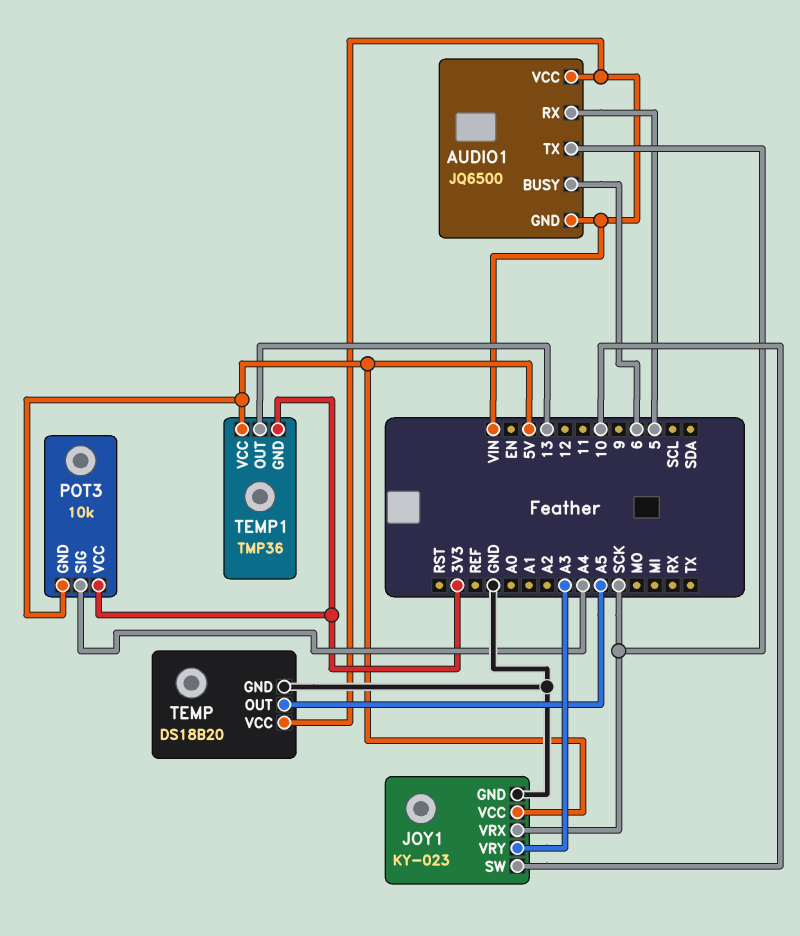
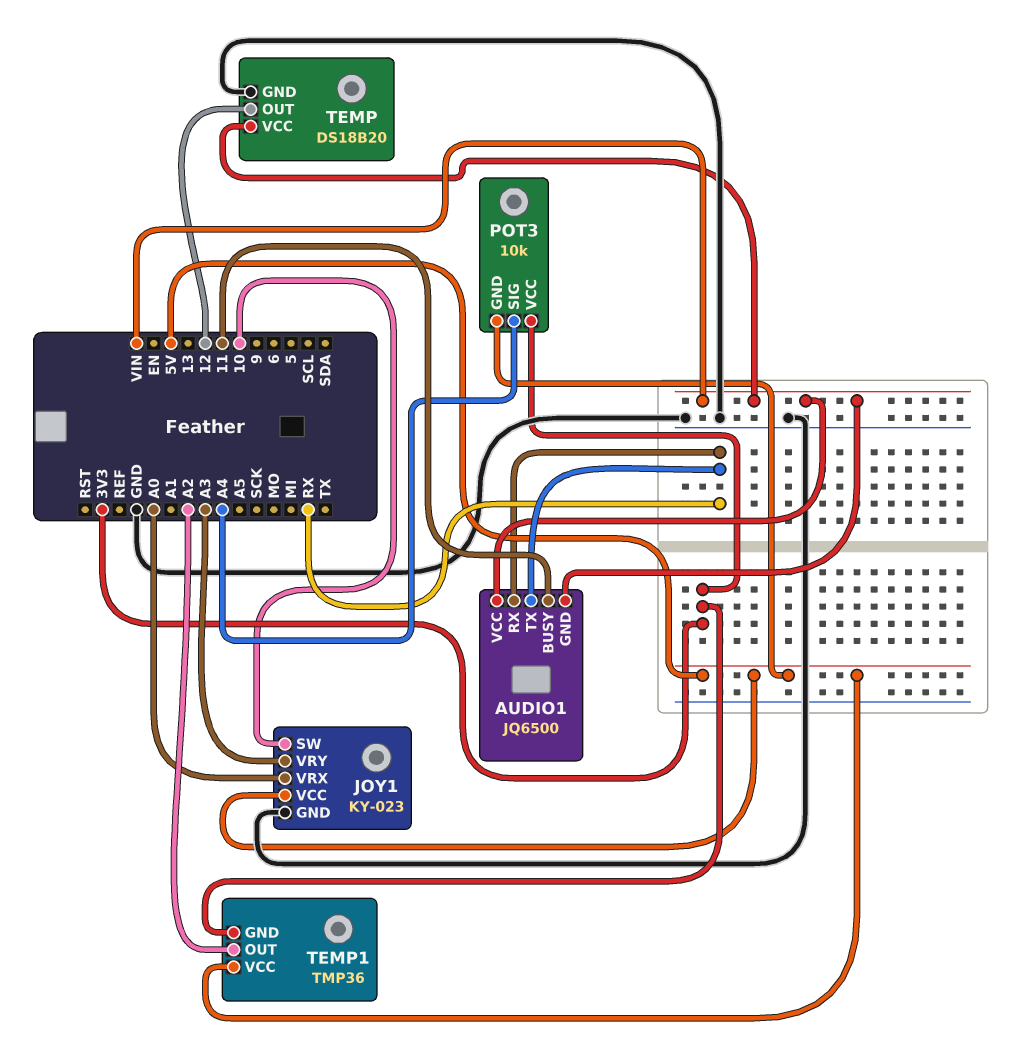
AUDIO1 pin BUSY: 6 -> 11
AUDIO1 pin RX: 5 -> RX
AUDIO1 pin TX: SCK -> RX
JOY1 pin VRX: SCK -> A0
TEMP pin OUT: A5 -> 12
TEMP1 pin OUT: 13 -> A2

